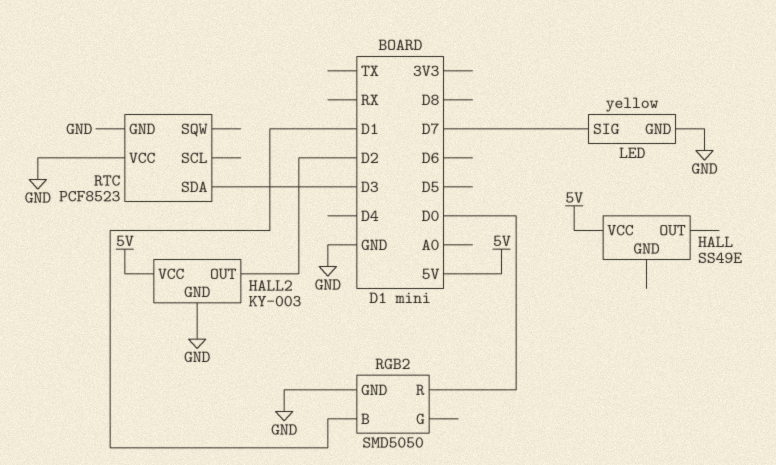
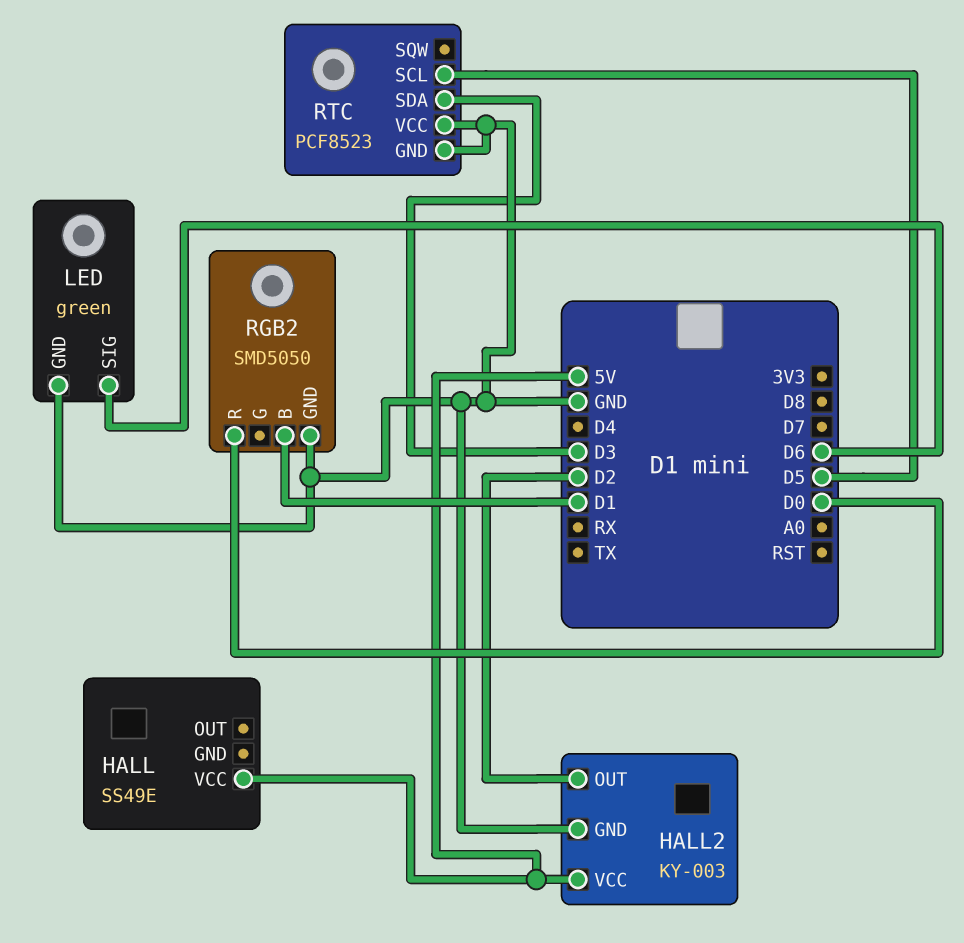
LED: yellow -> green
LED pin SIG: D7 -> D6
RTC pin SCL: none -> D5

